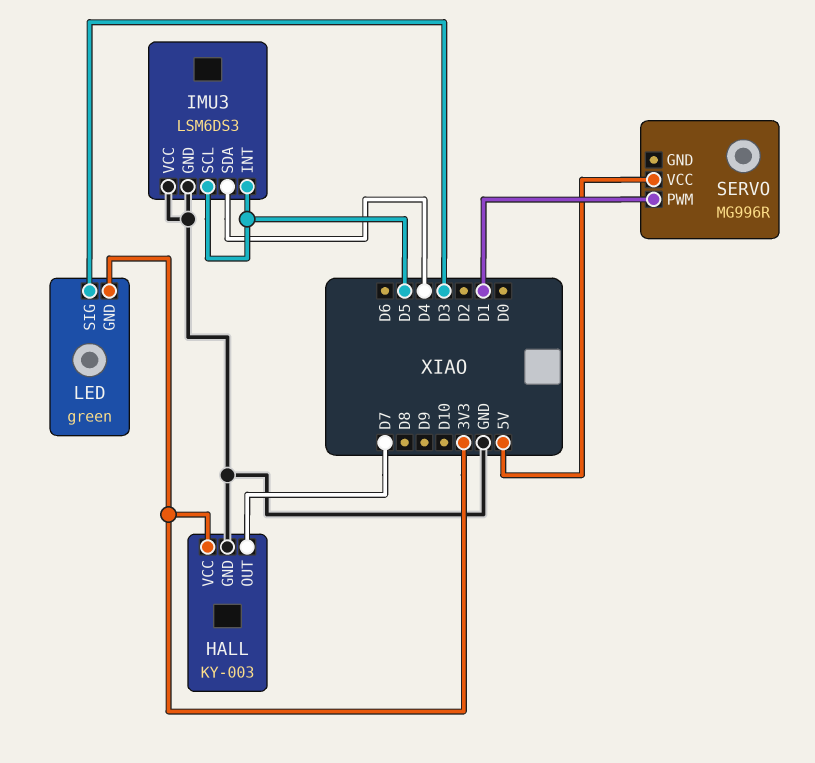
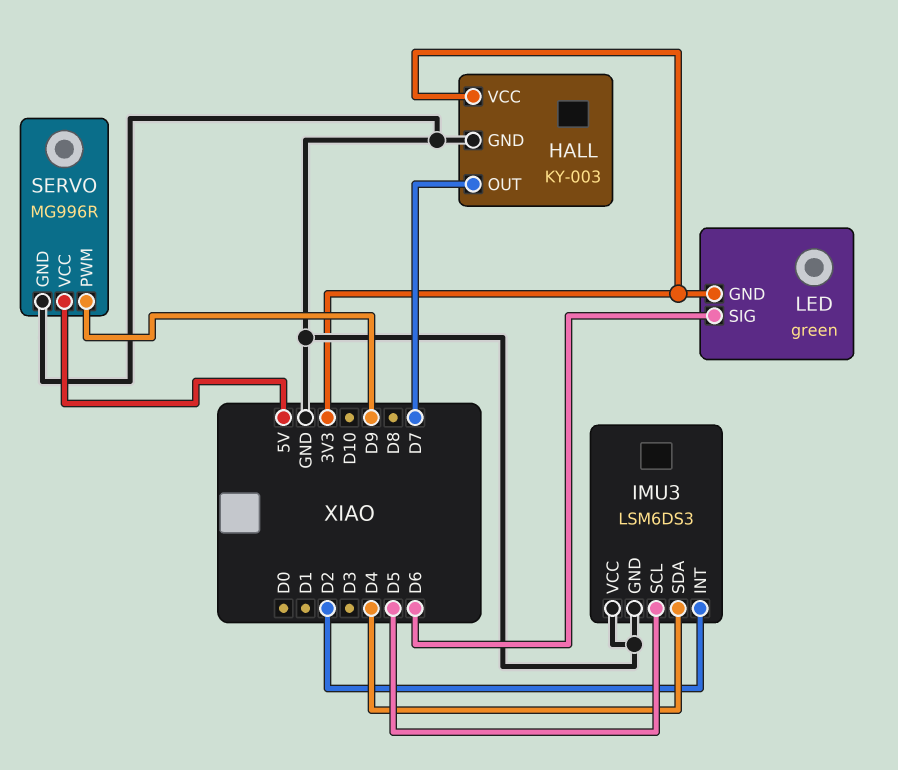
IMU3 pin INT: D5 -> D2
LED pin SIG: D3 -> D6
SERVO pin GND: none -> GND
SERVO pin PWM: D1 -> D9

